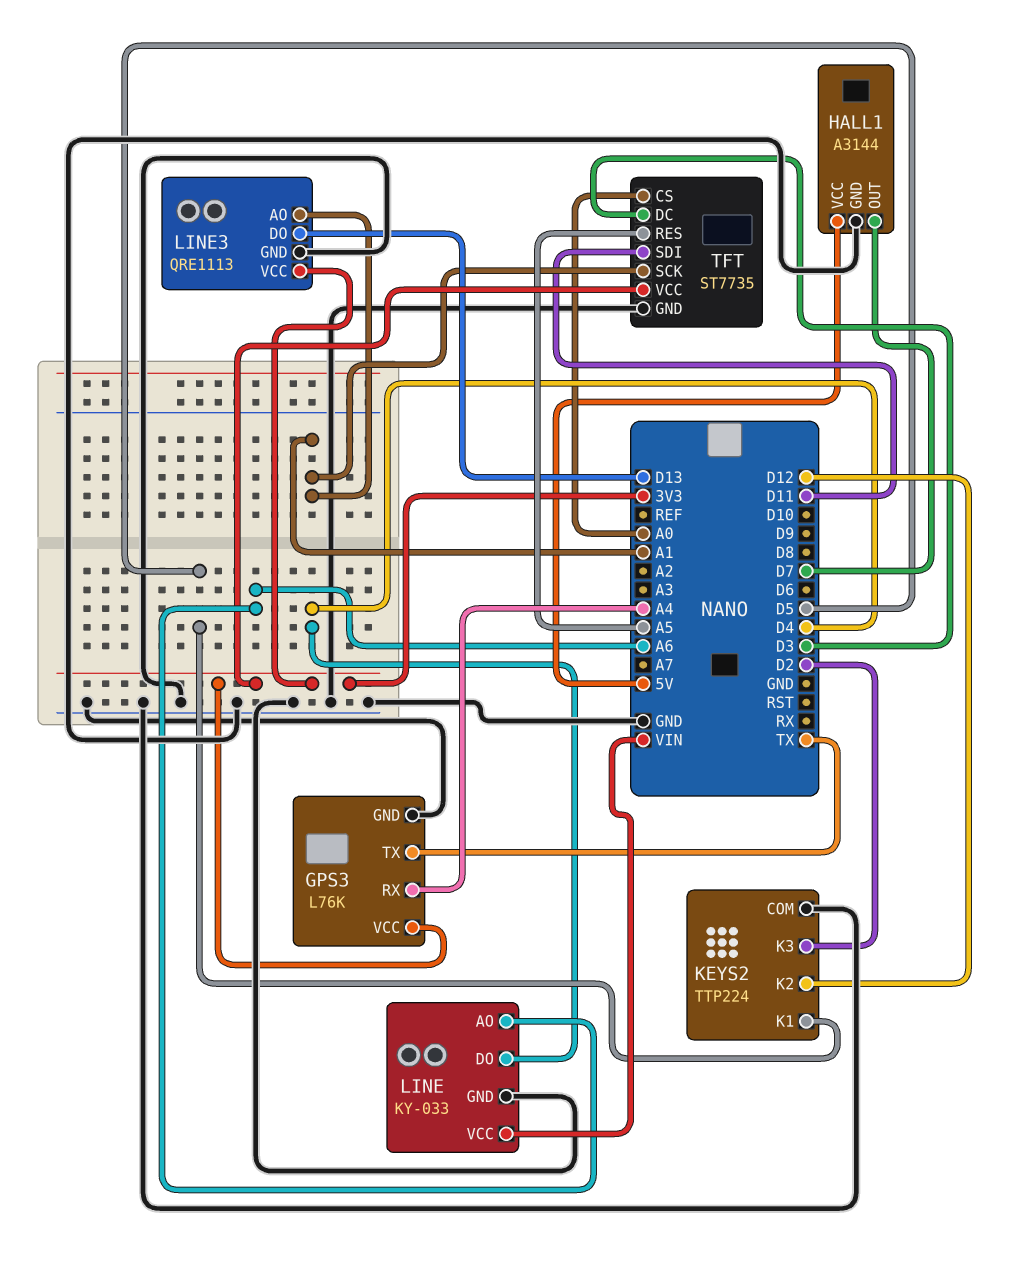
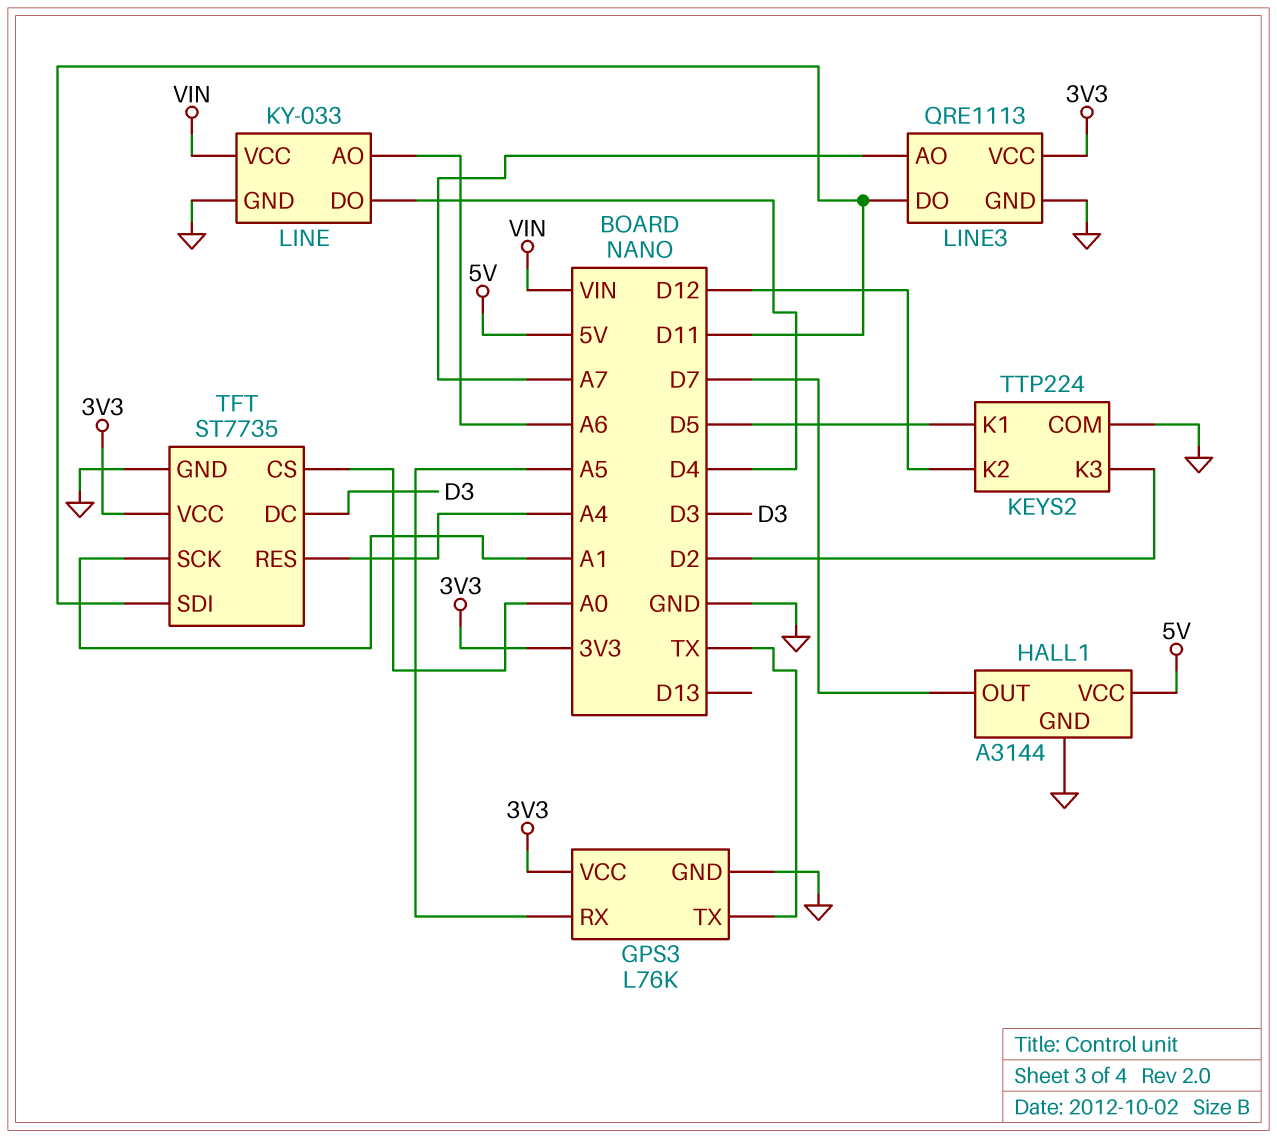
GPS3 pin RX: A4 -> A5
LINE3 pin AO: A1 -> A7
LINE3 pin DO: D13 -> D11
TFT pin RES: A5 -> A4

